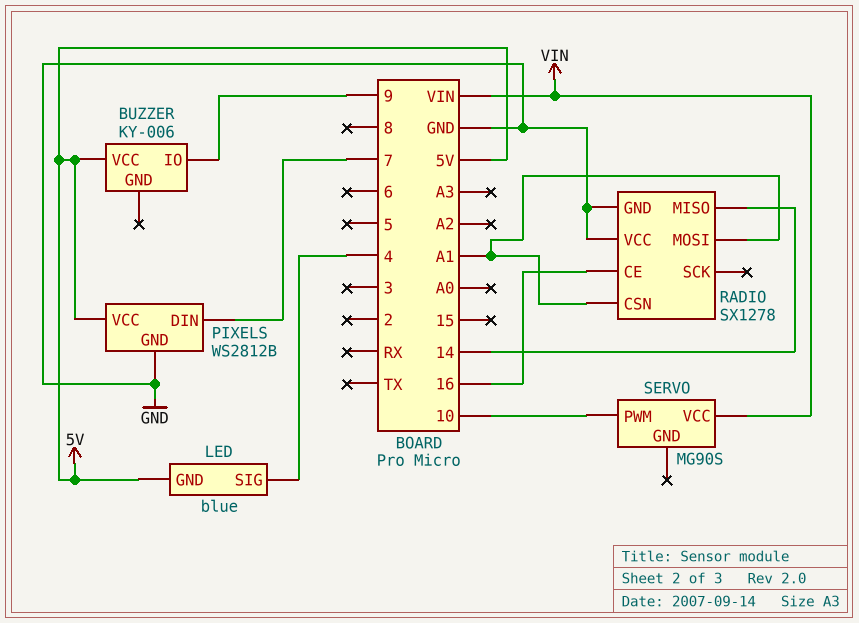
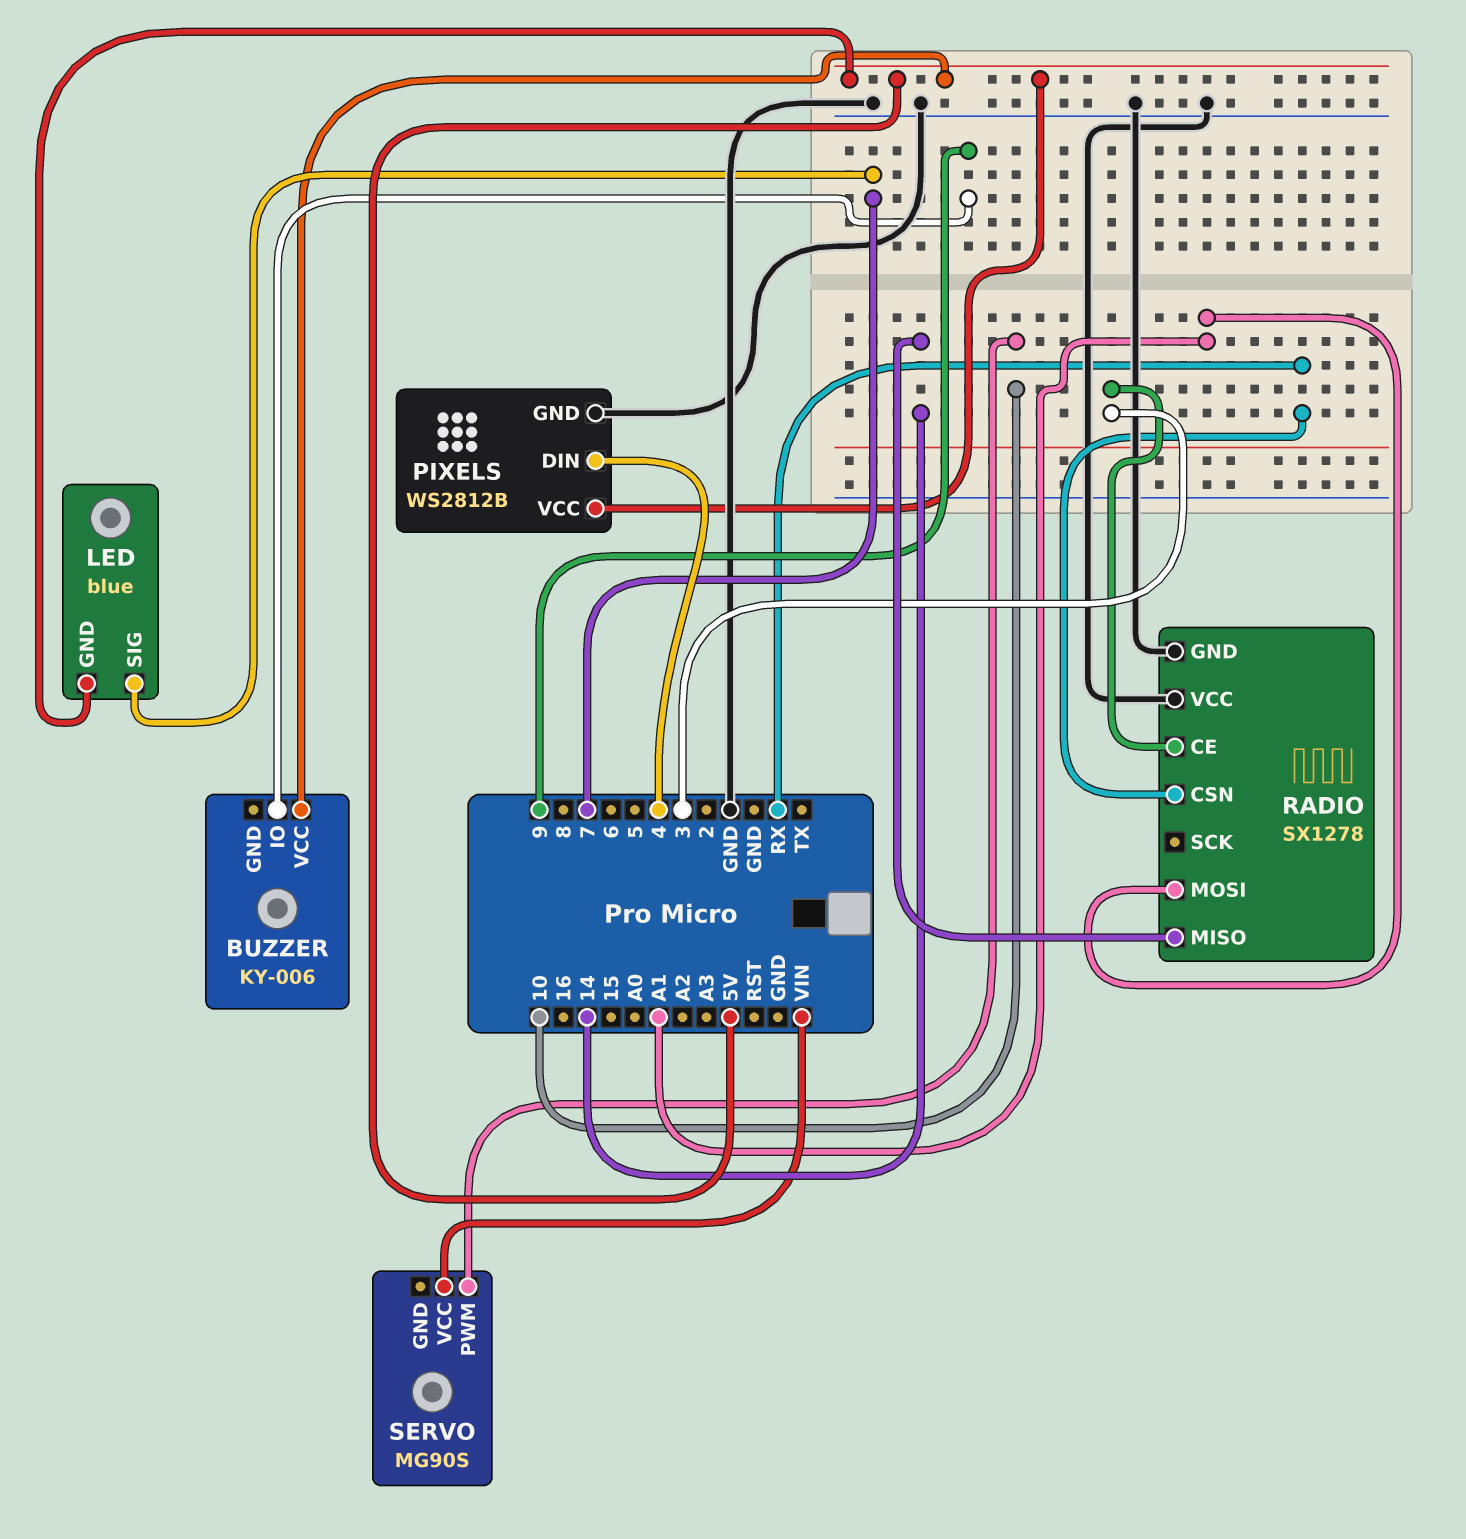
LED pin SIG: 4 -> 7
PIXELS pin DIN: 7 -> 4
RADIO pin CE: 16 -> 3
RADIO pin CSN: A1 -> RX

